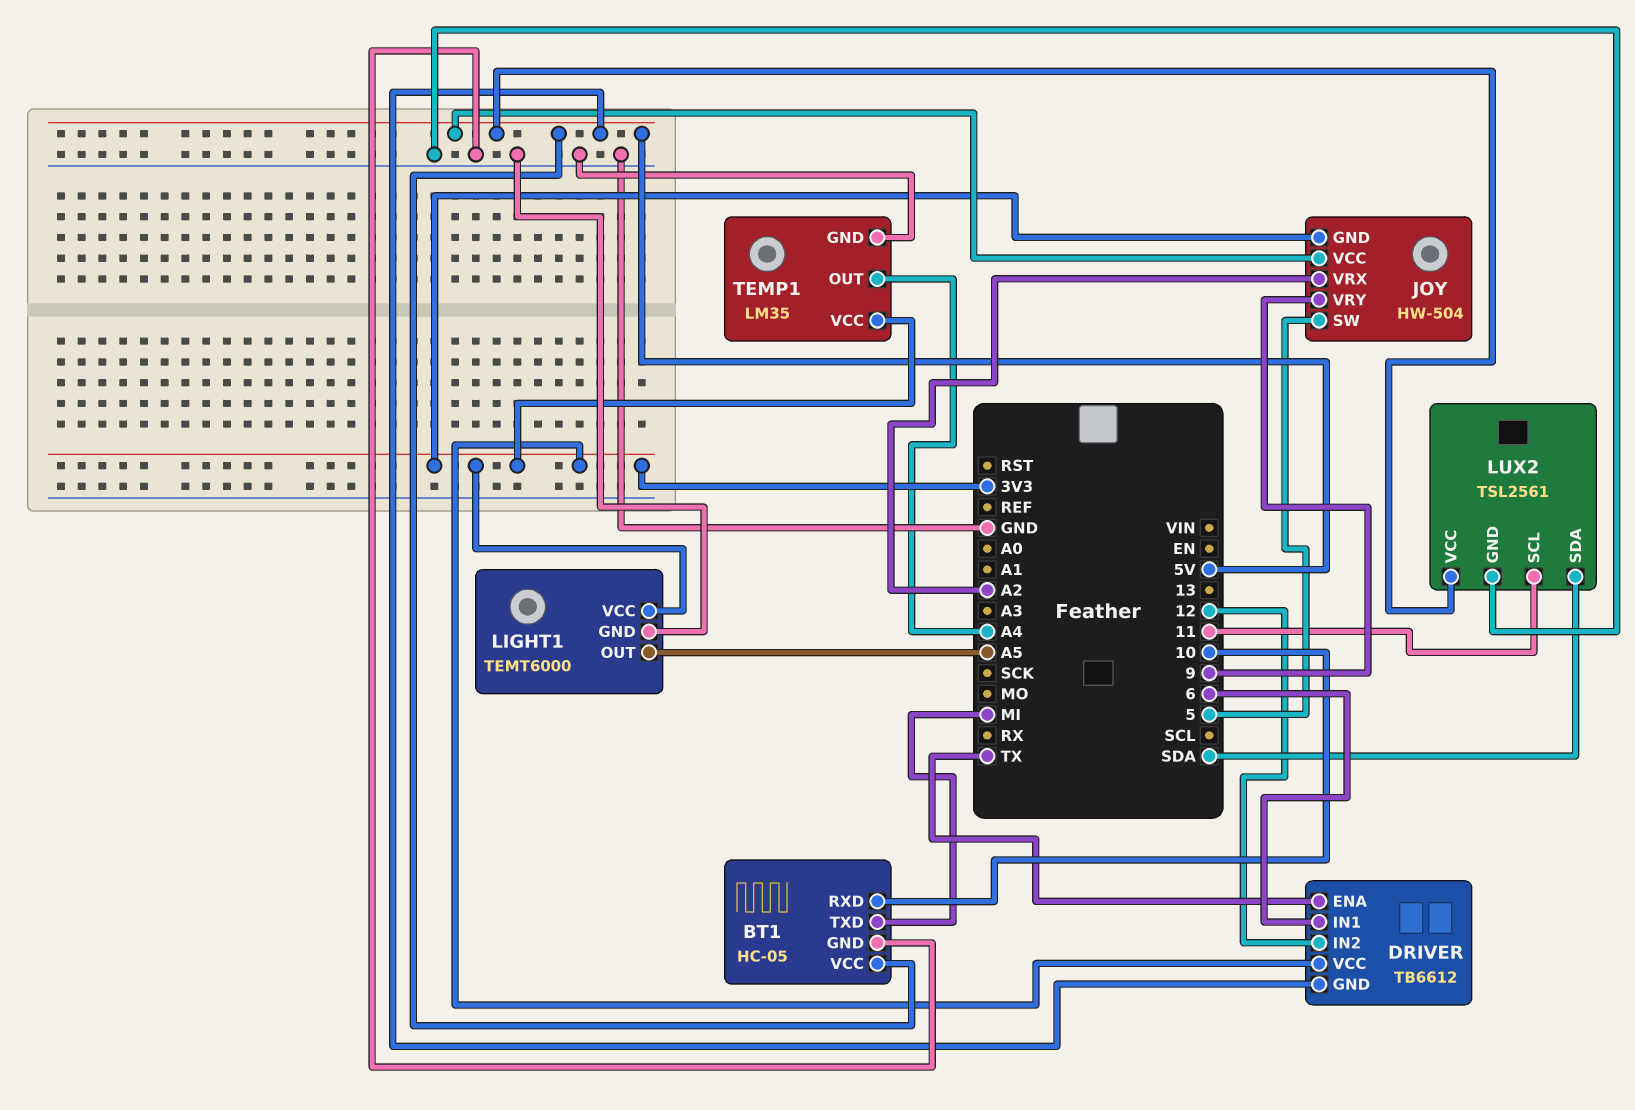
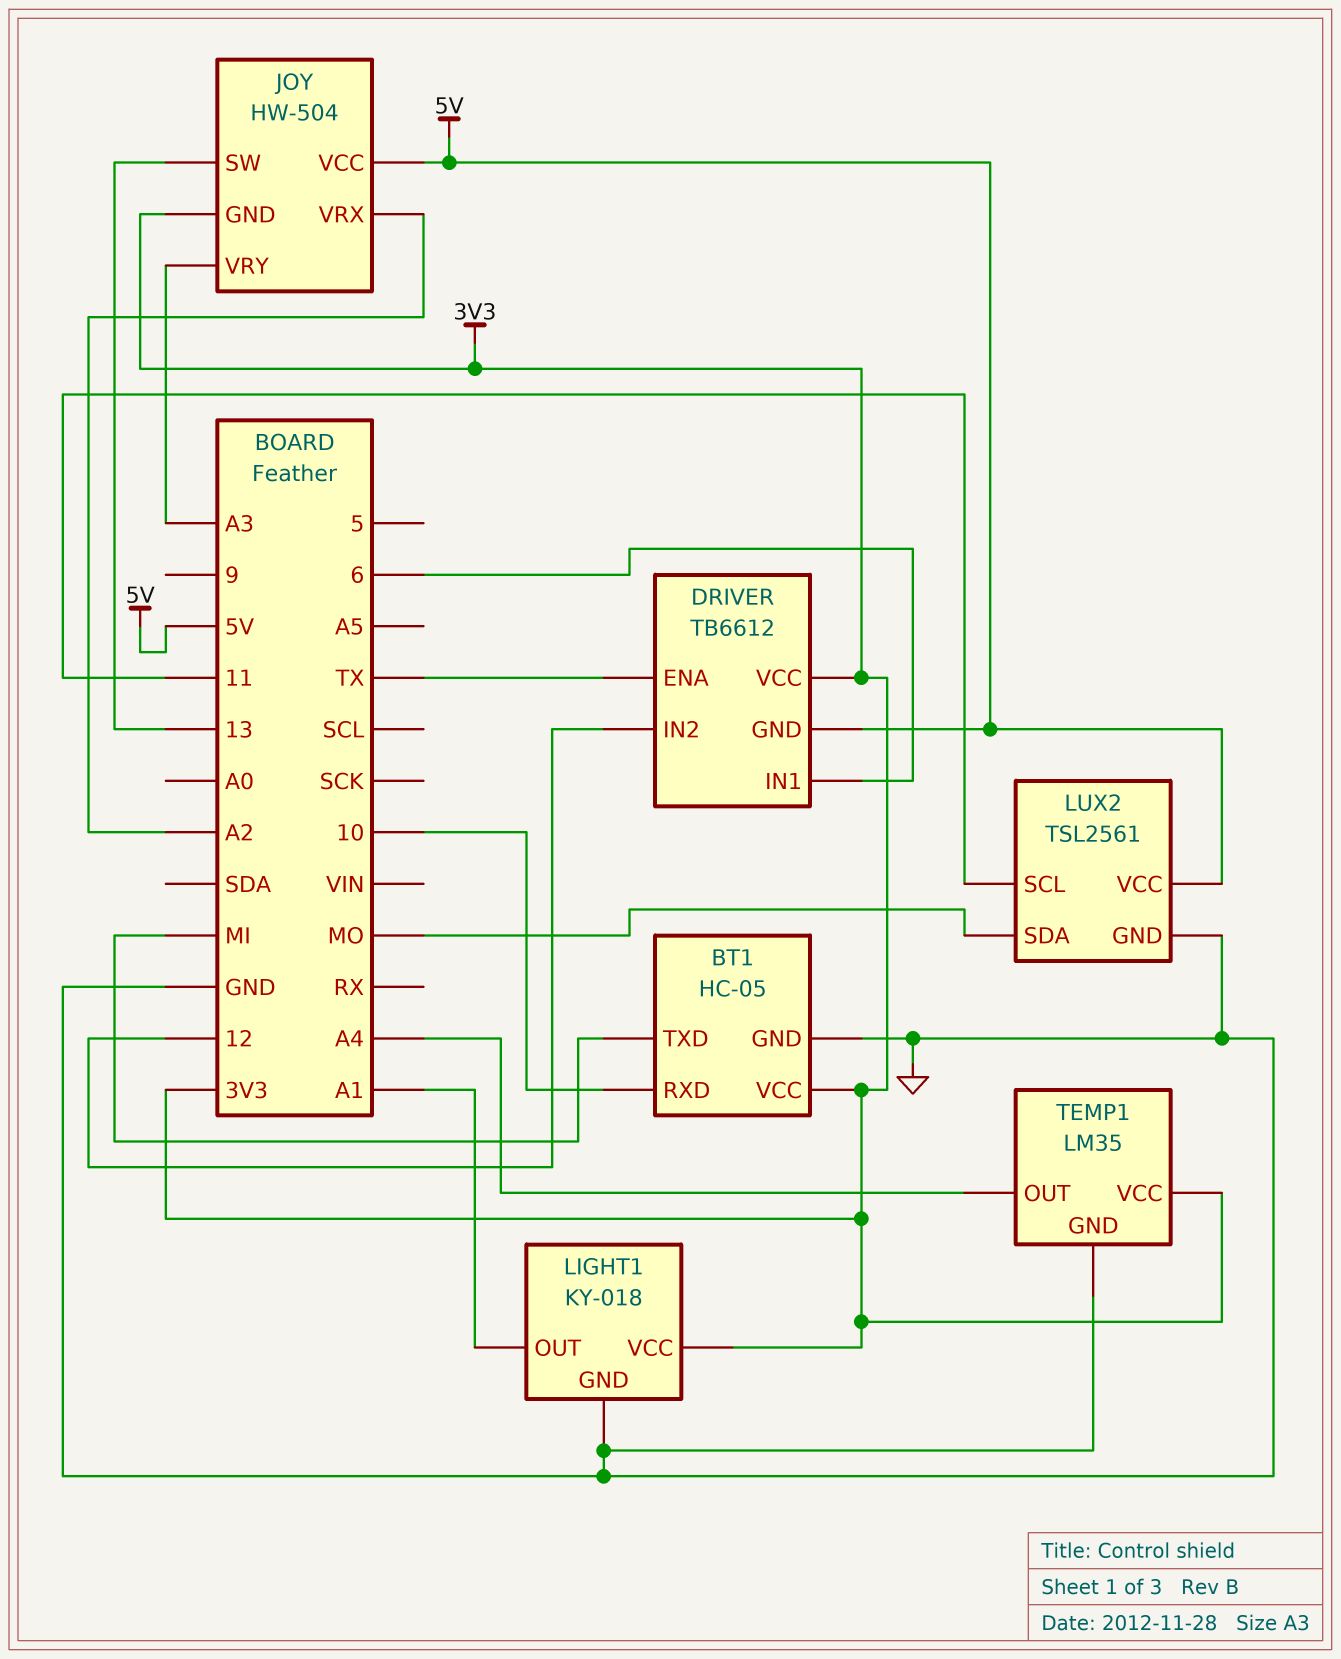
BT1 pin VCC: 5V -> 3V3
JOY pin SW: 5 -> 13
JOY pin VRY: 9 -> A3
LIGHT1: TEMT6000 -> KY-018
LIGHT1 pin OUT: A5 -> A1
LUX2 pin SDA: SDA -> MO

